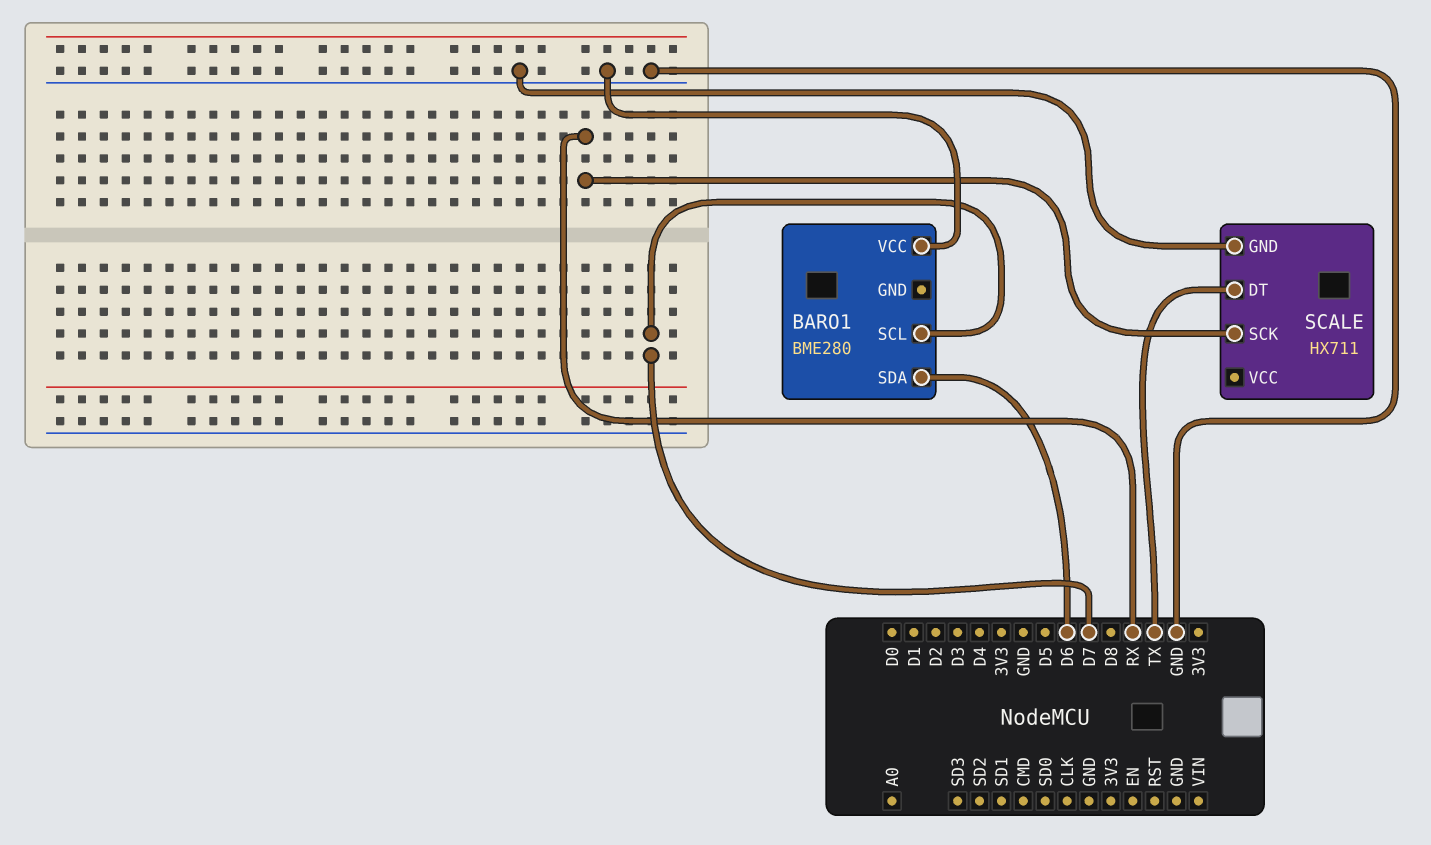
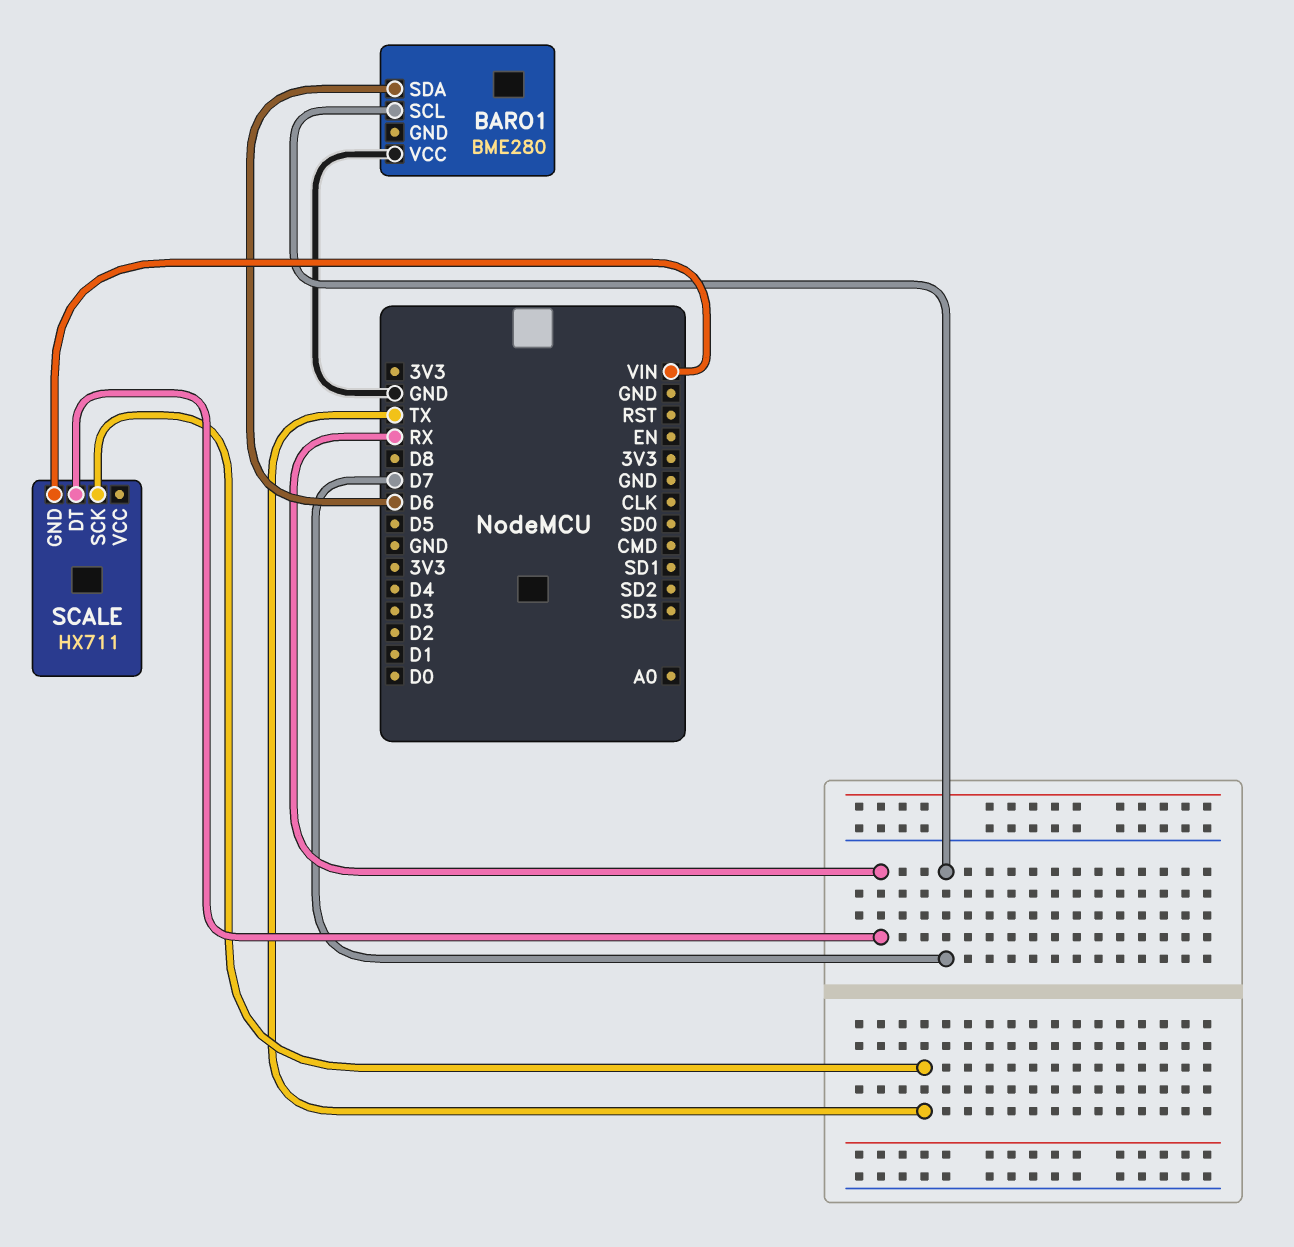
SCALE pin DT: TX -> RX
SCALE pin GND: GND -> VIN
SCALE pin SCK: RX -> TX

